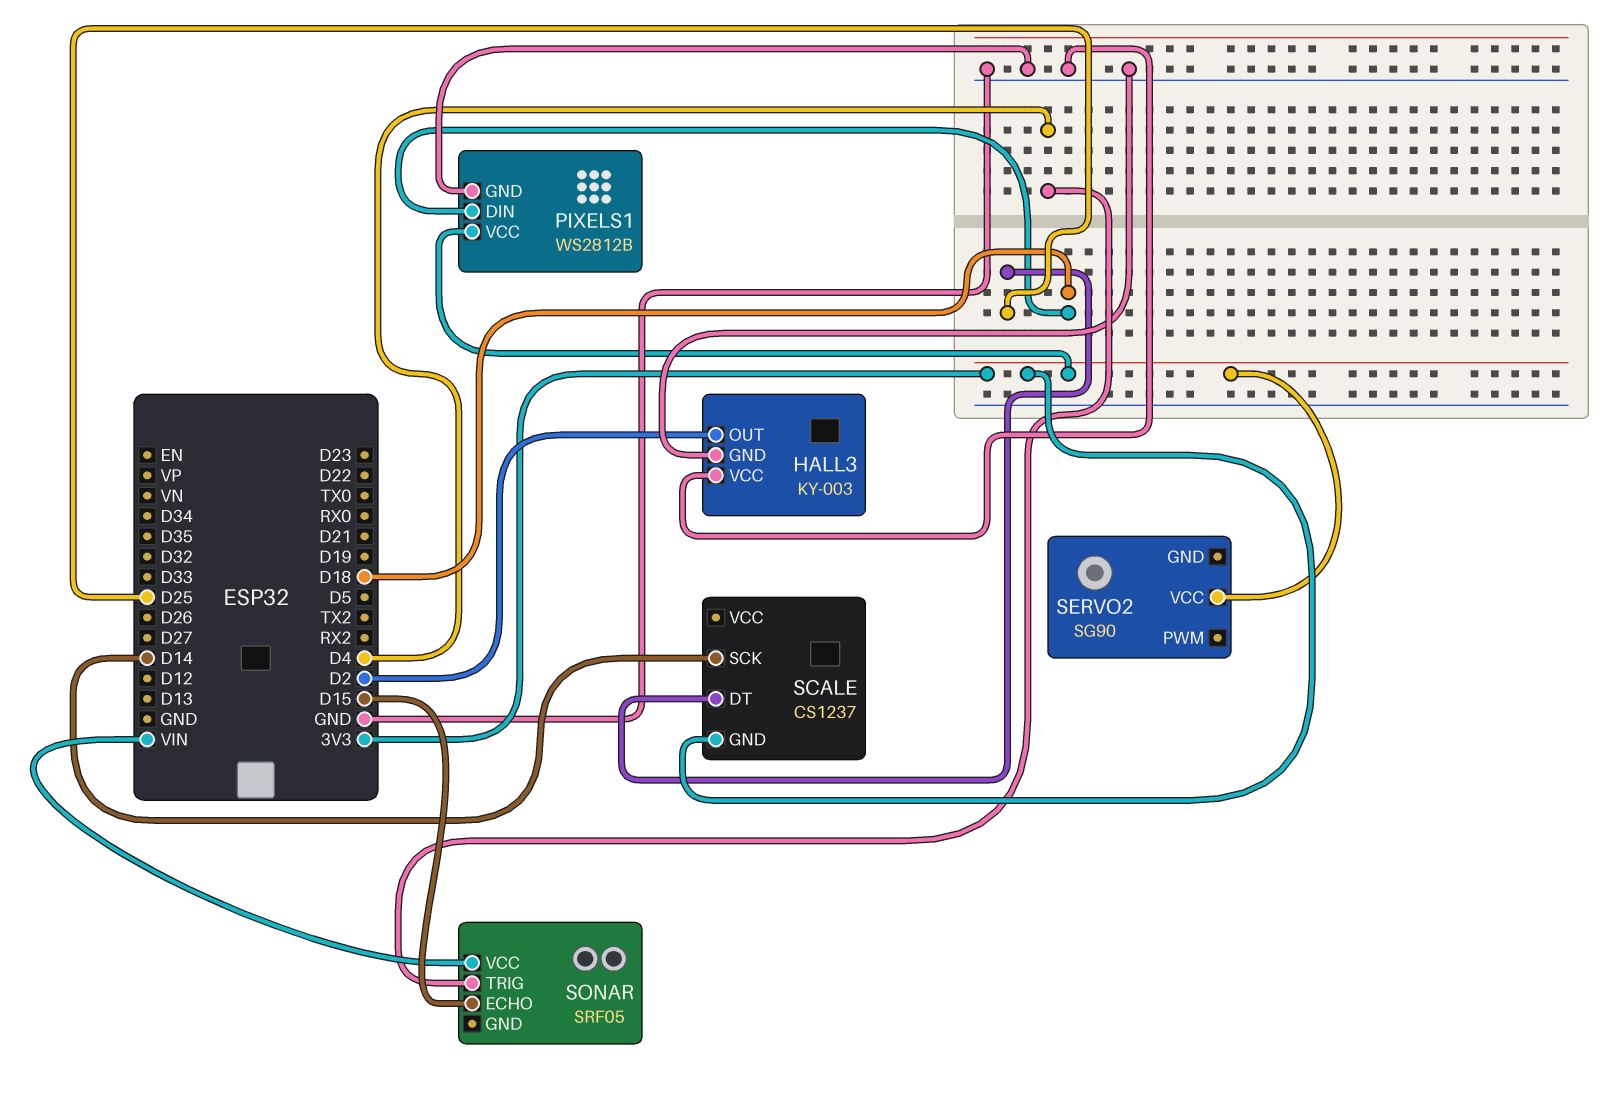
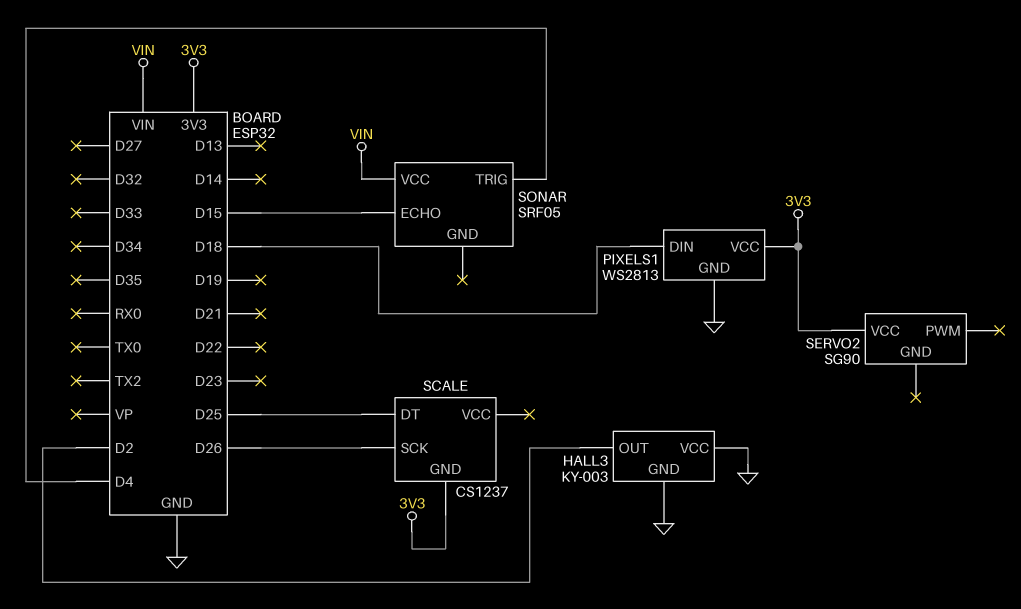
PIXELS1: WS2812B -> WS2813
SCALE pin SCK: D14 -> D26

